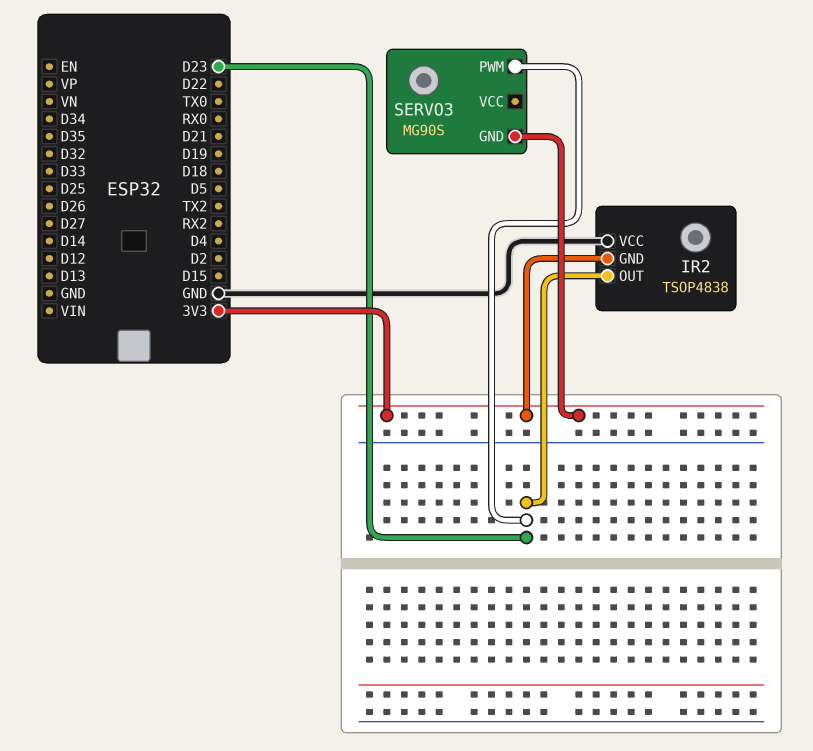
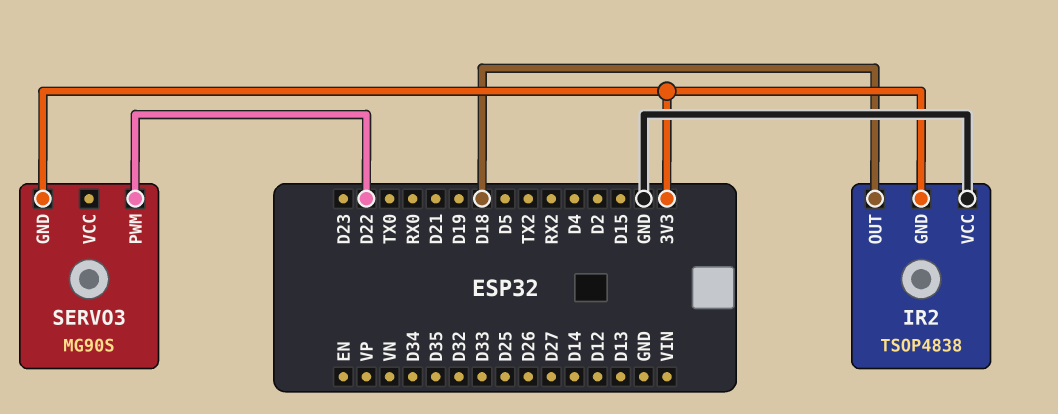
IR2 pin OUT: D23 -> D18
SERVO3 pin PWM: D23 -> D22

